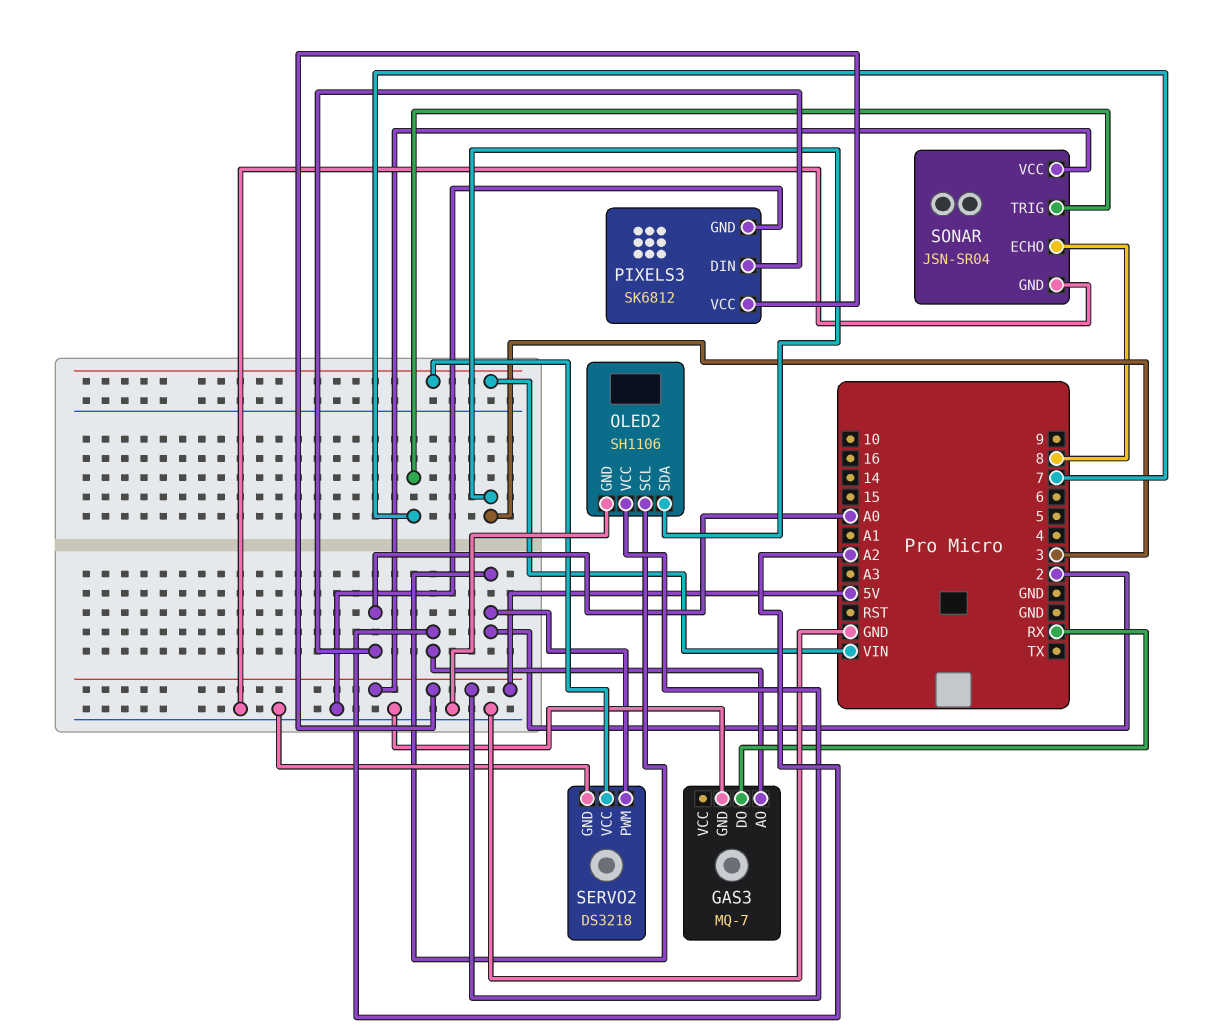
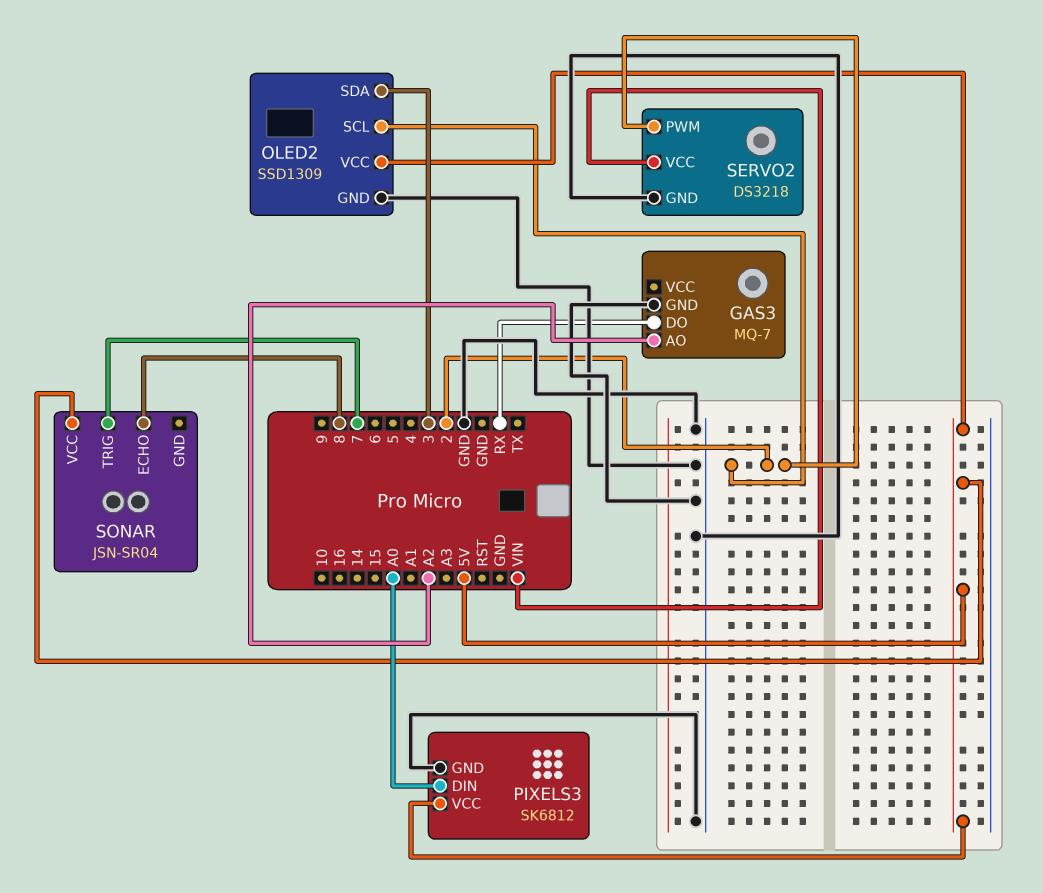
OLED2: SH1106 -> SSD1309
SONAR pin GND: GND -> none

